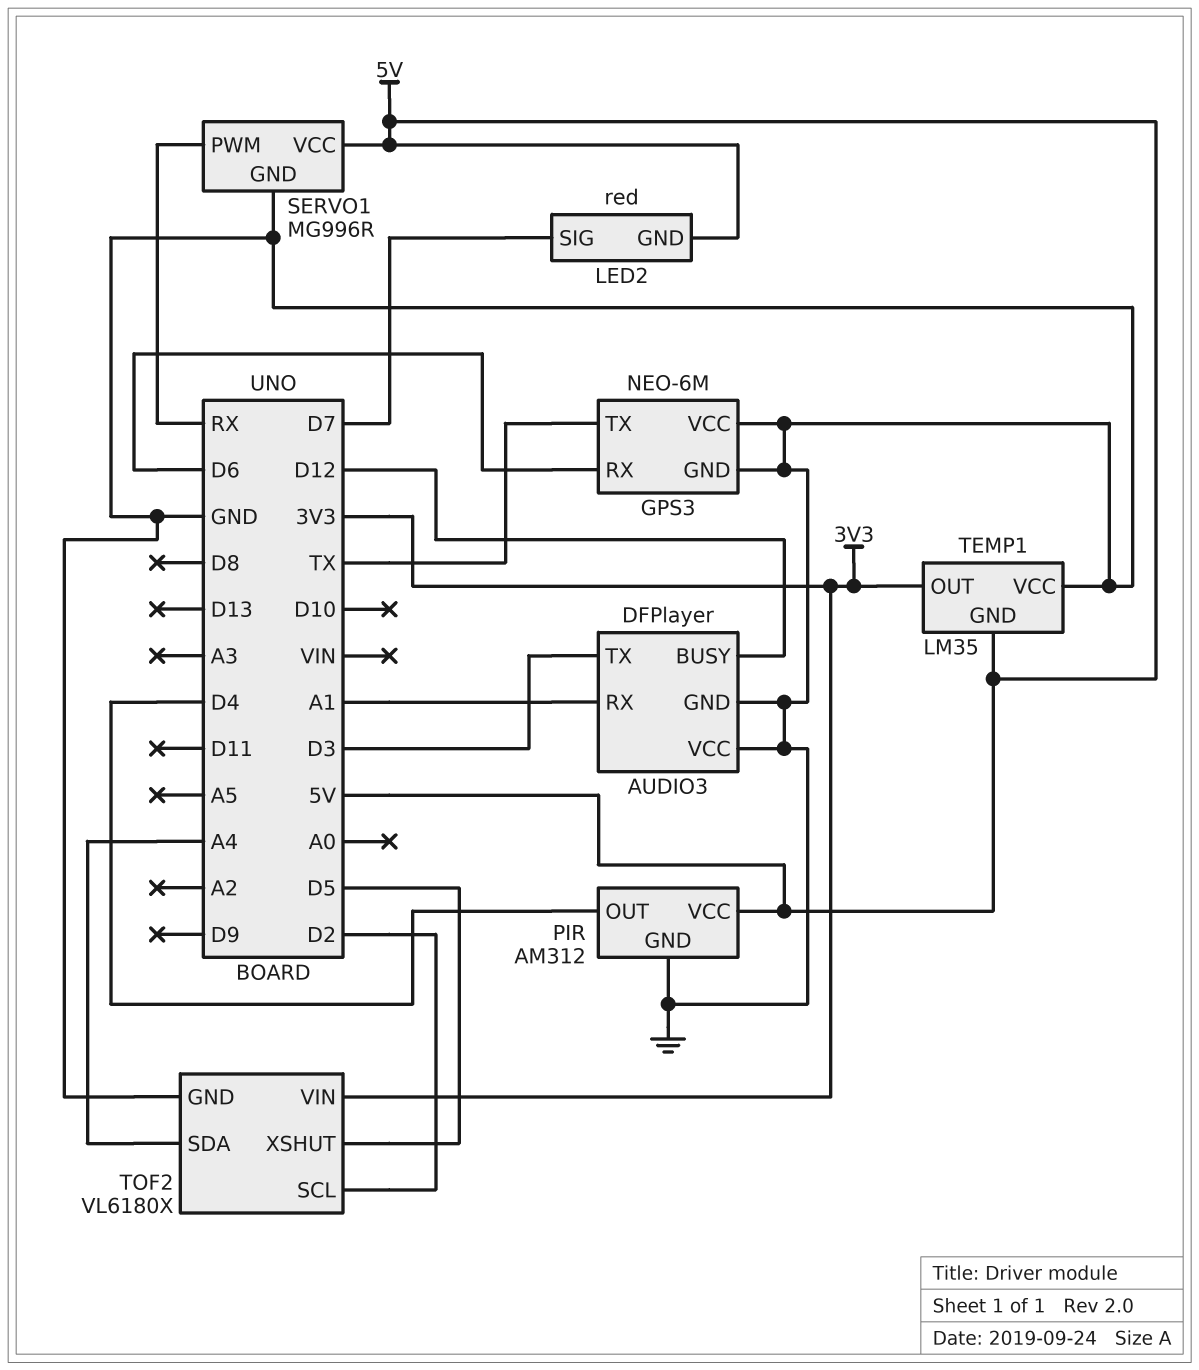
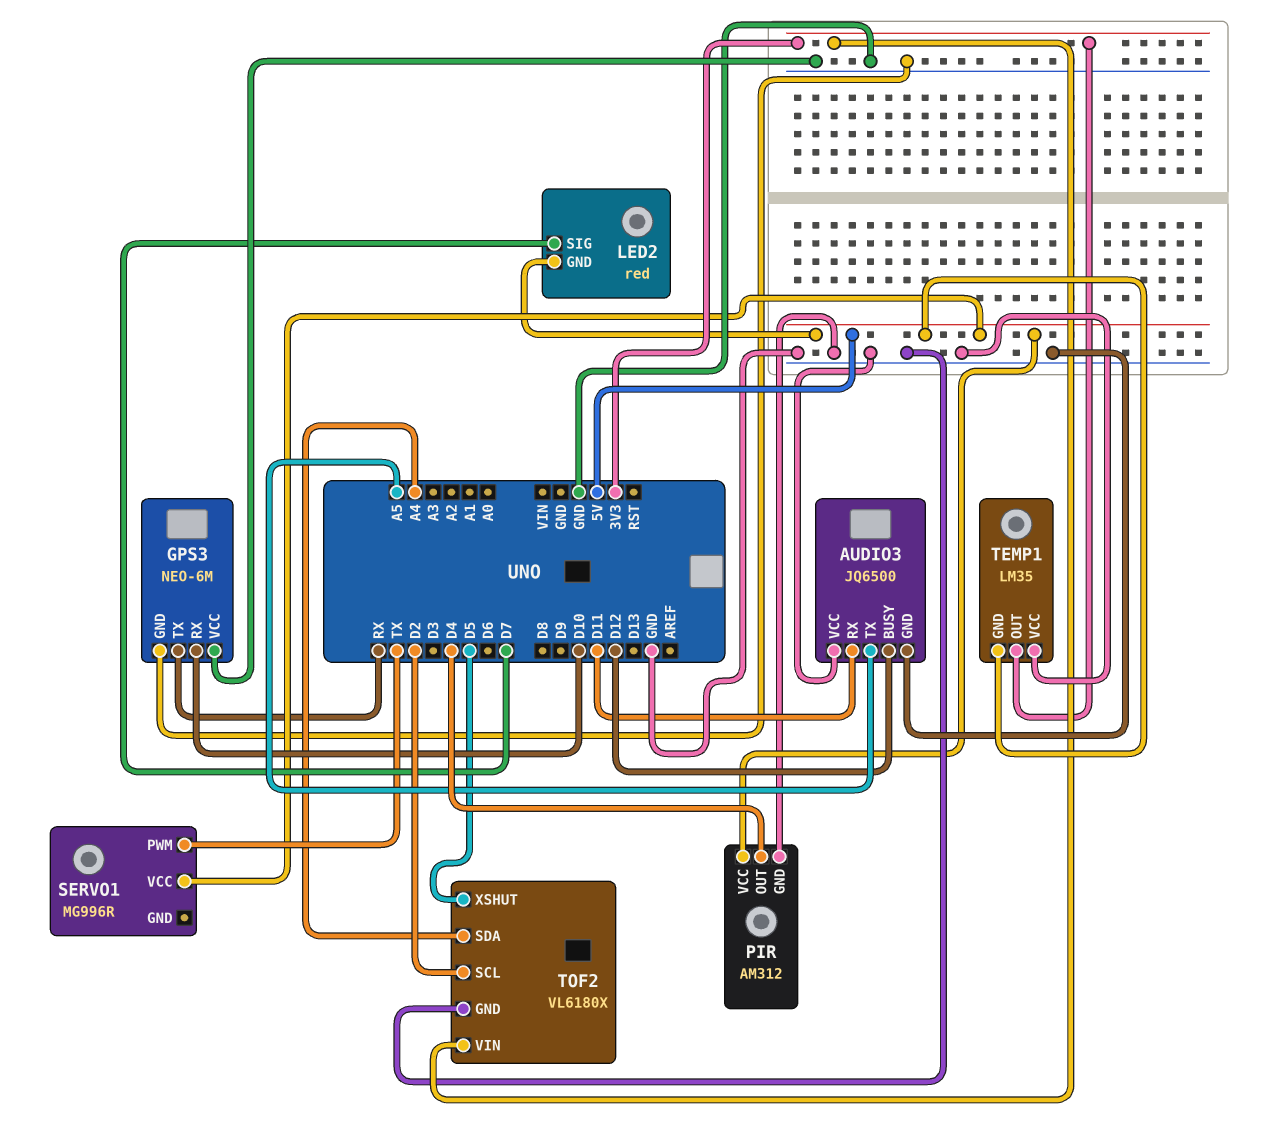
AUDIO3: DFPlayer -> JQ6500
AUDIO3 pin RX: A1 -> D11
AUDIO3 pin TX: D3 -> A5
GPS3 pin RX: D6 -> D10
GPS3 pin TX: TX -> RX
SERVO1 pin GND: GND -> none
SERVO1 pin PWM: RX -> TX

